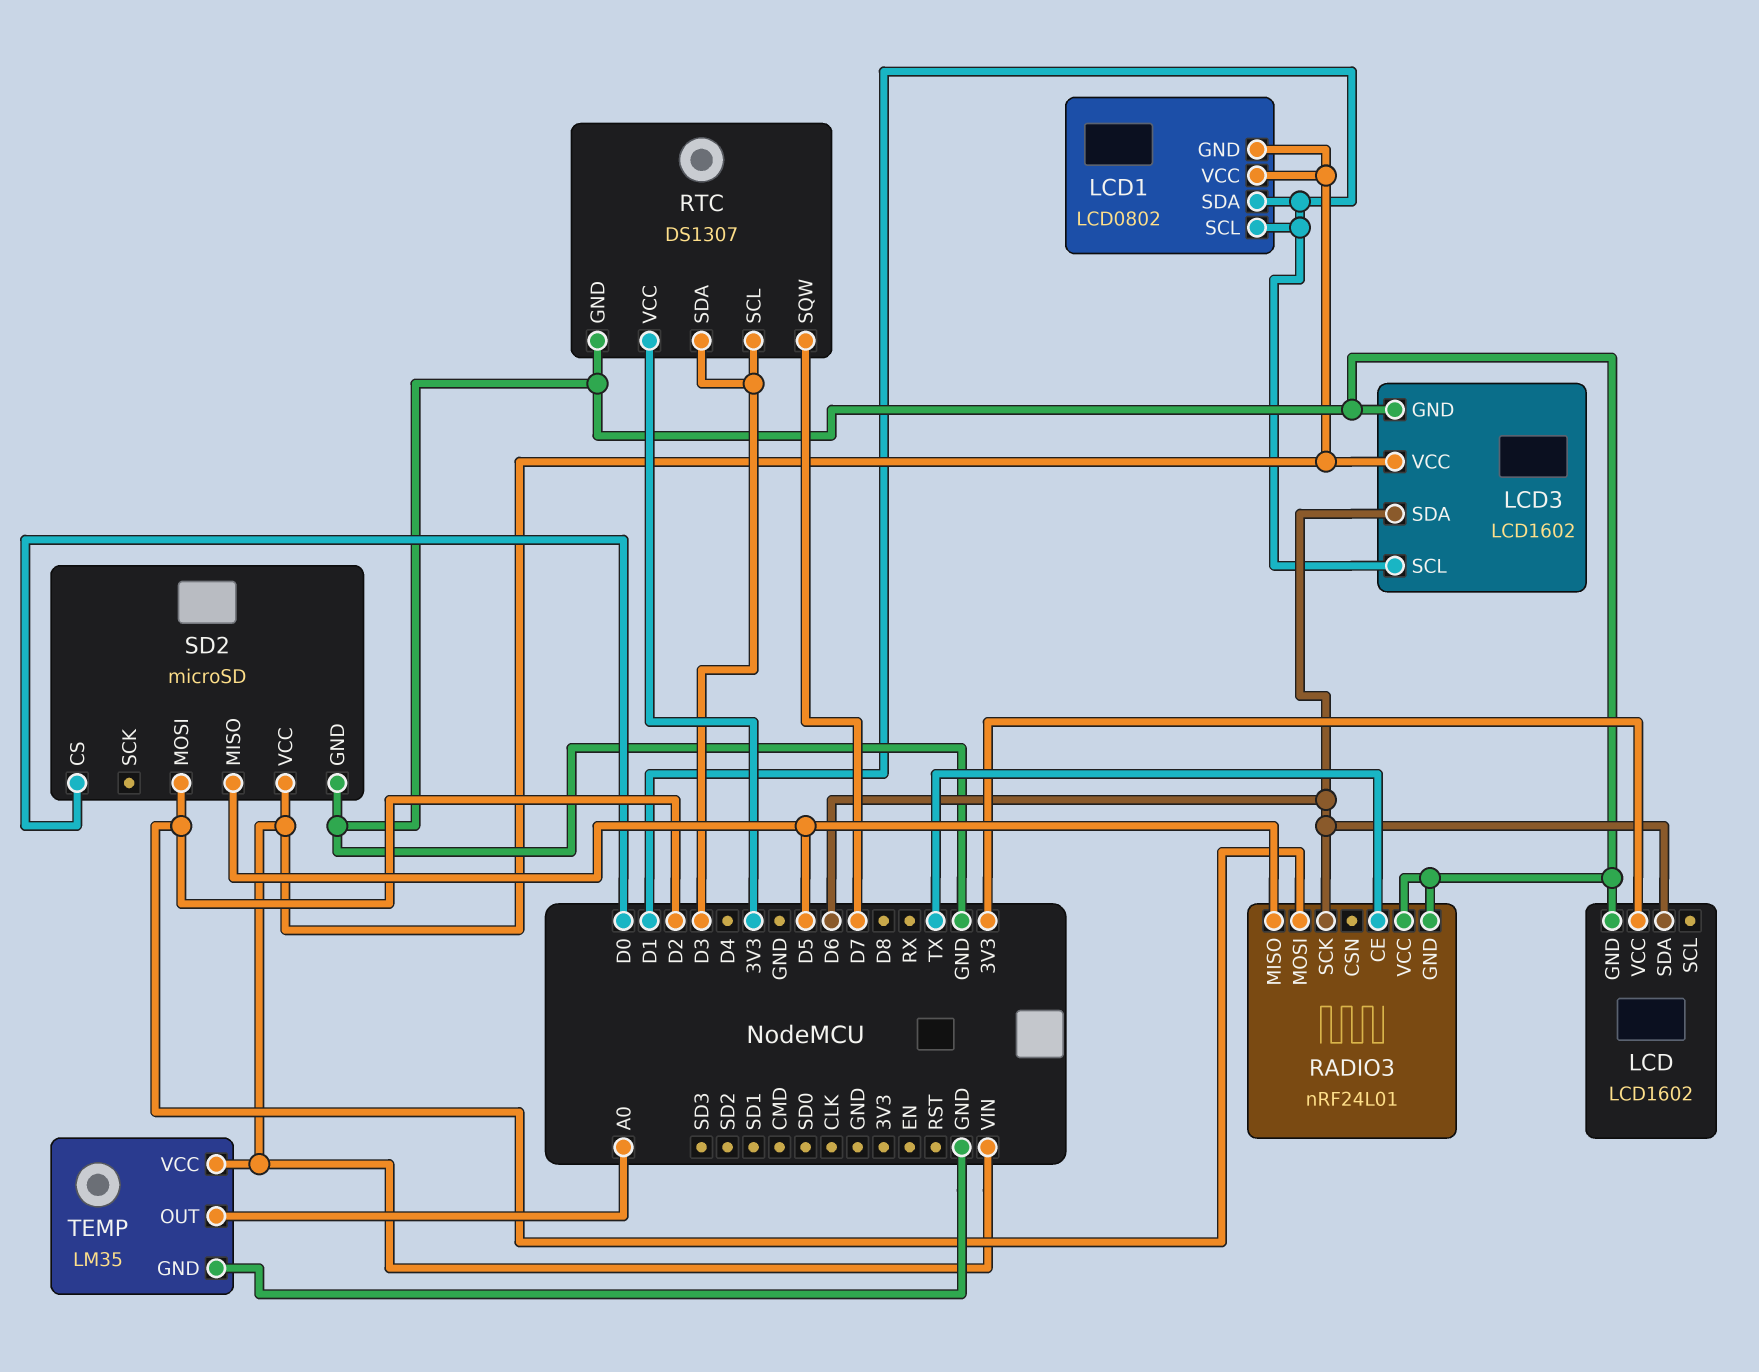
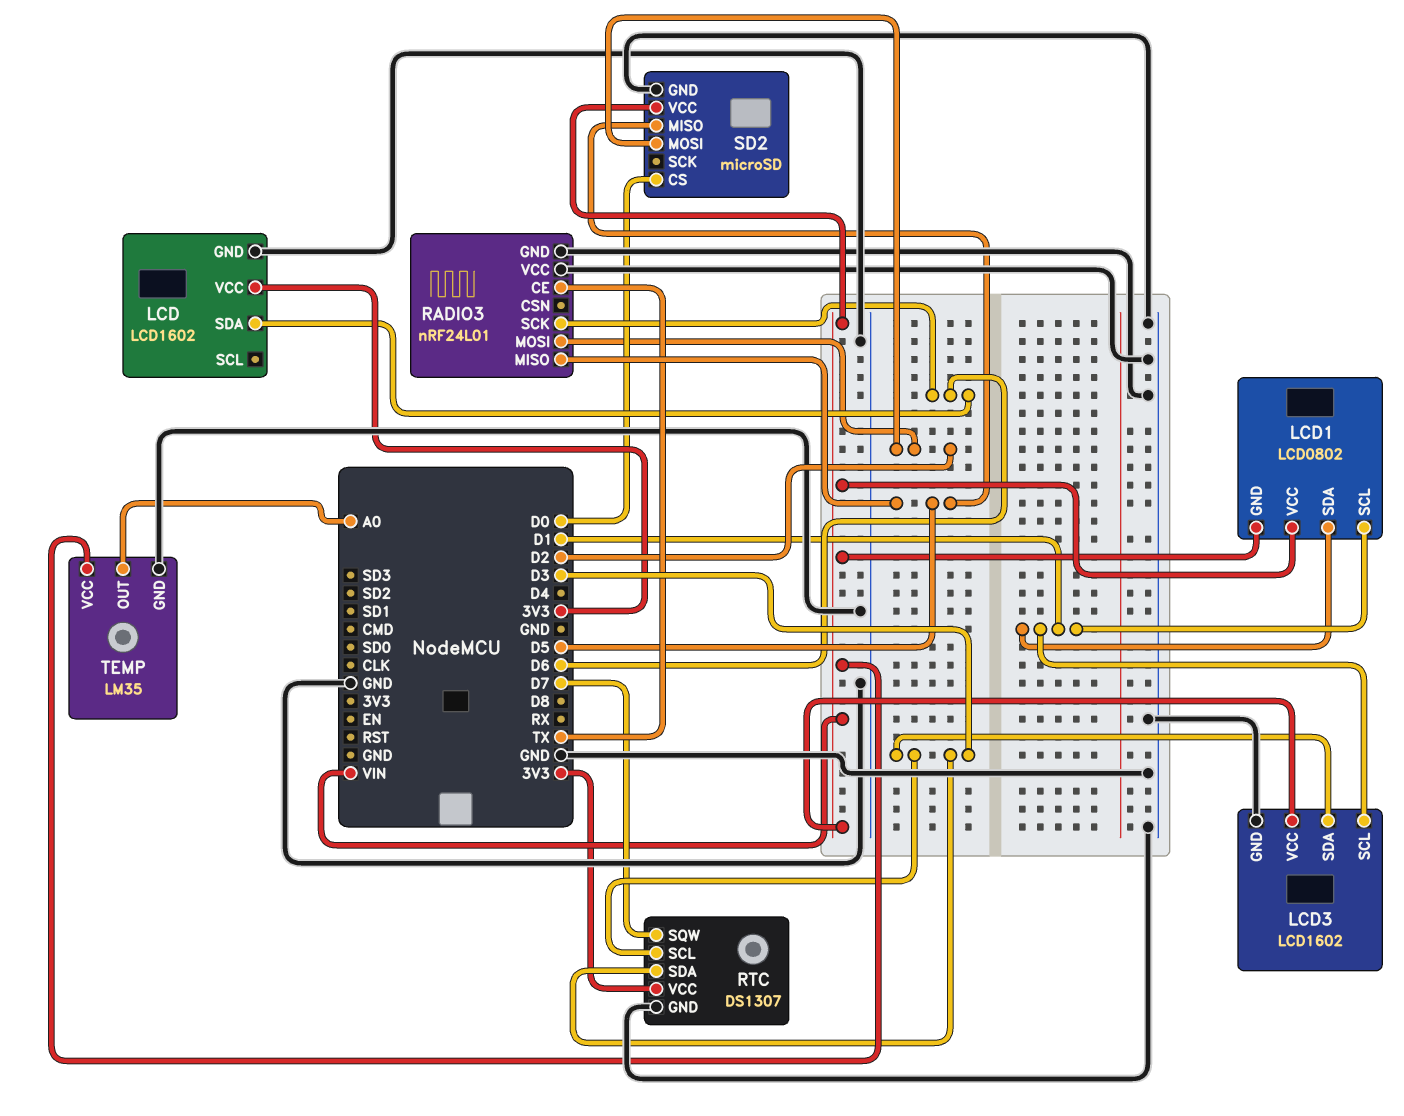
LCD3 pin SDA: D6 -> D3

